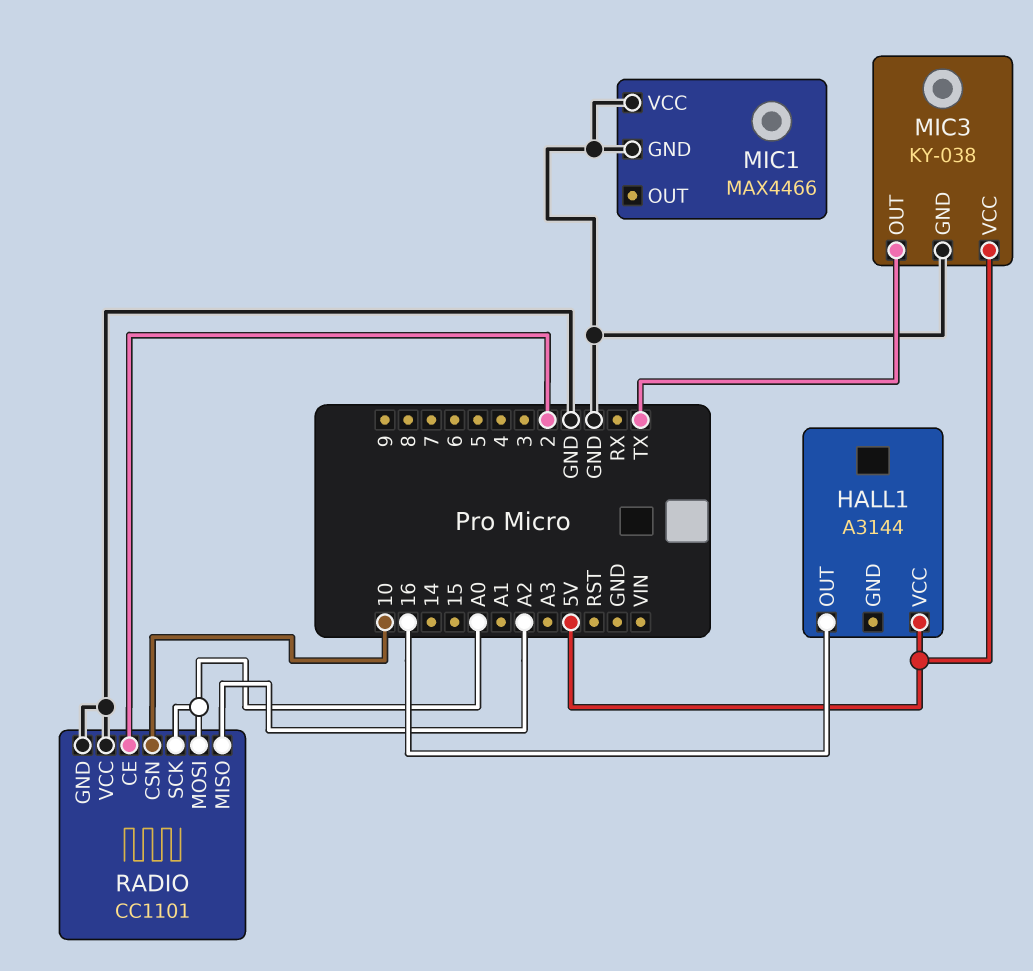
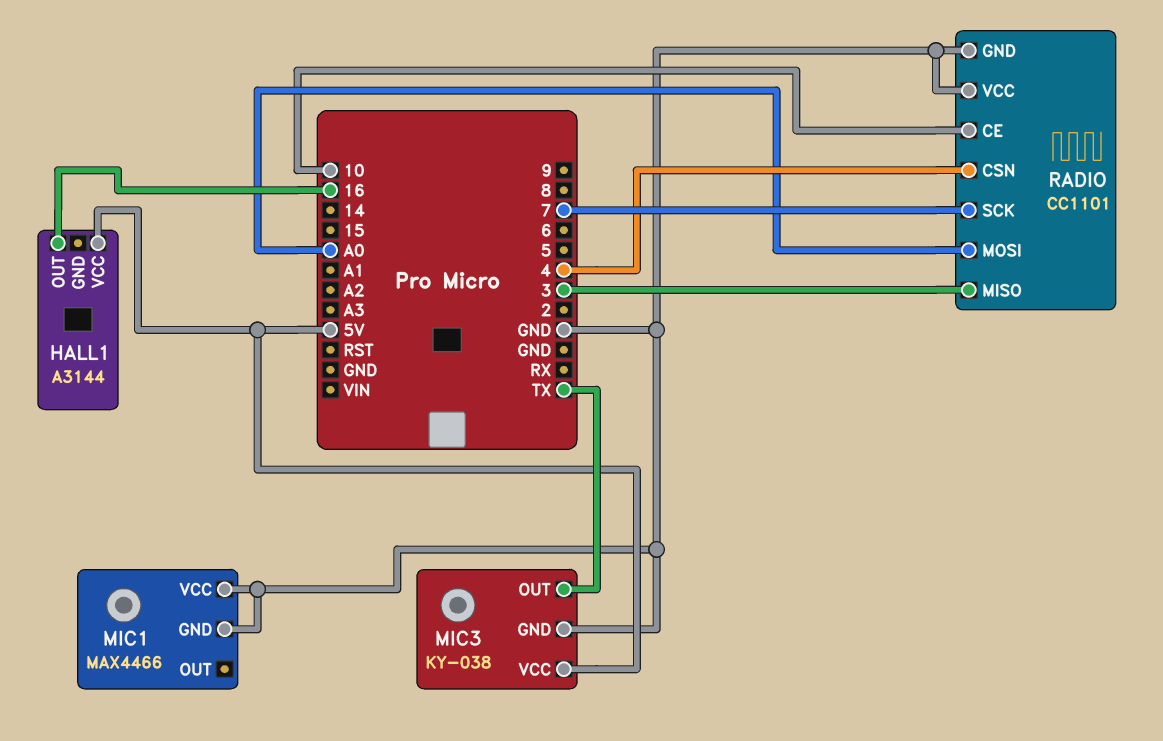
RADIO pin CE: 2 -> 10
RADIO pin CSN: 10 -> 4
RADIO pin MISO: A2 -> 3
RADIO pin SCK: A0 -> 7

